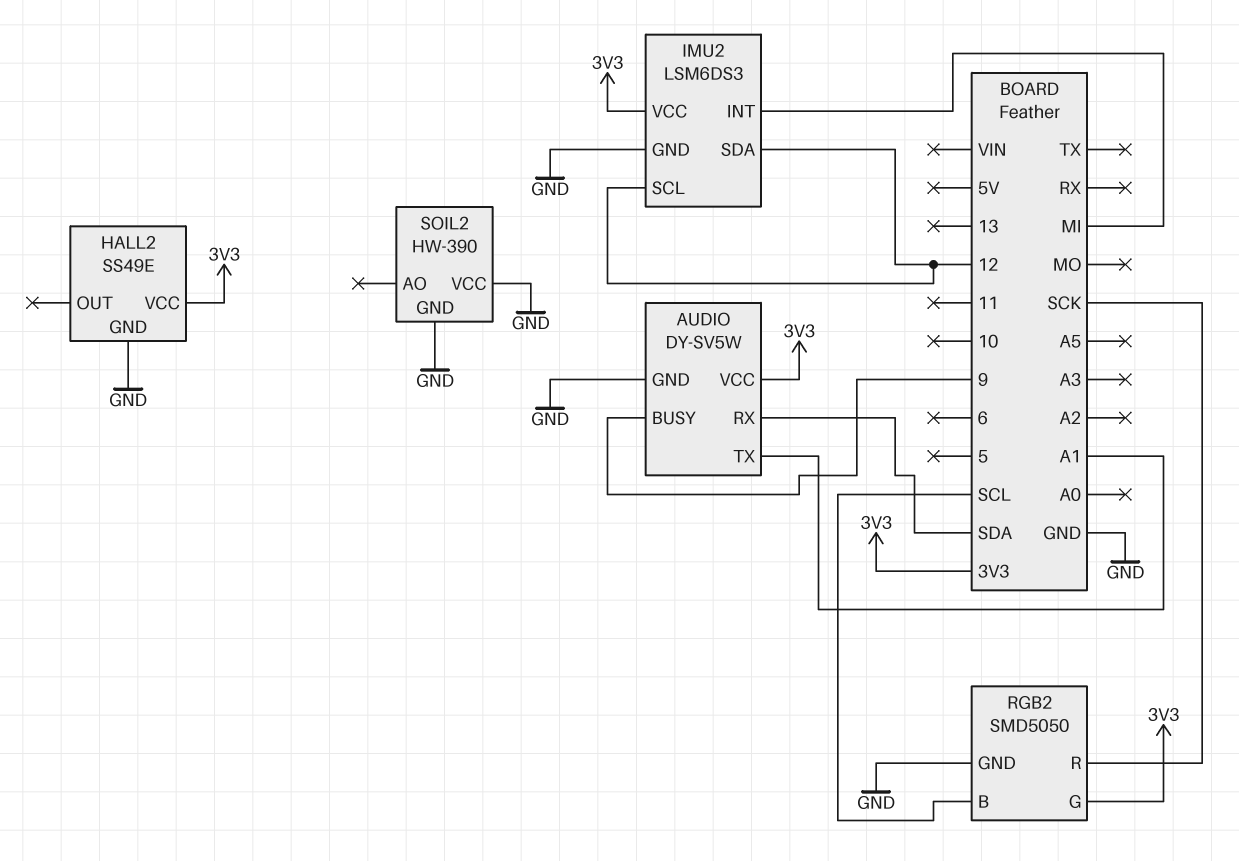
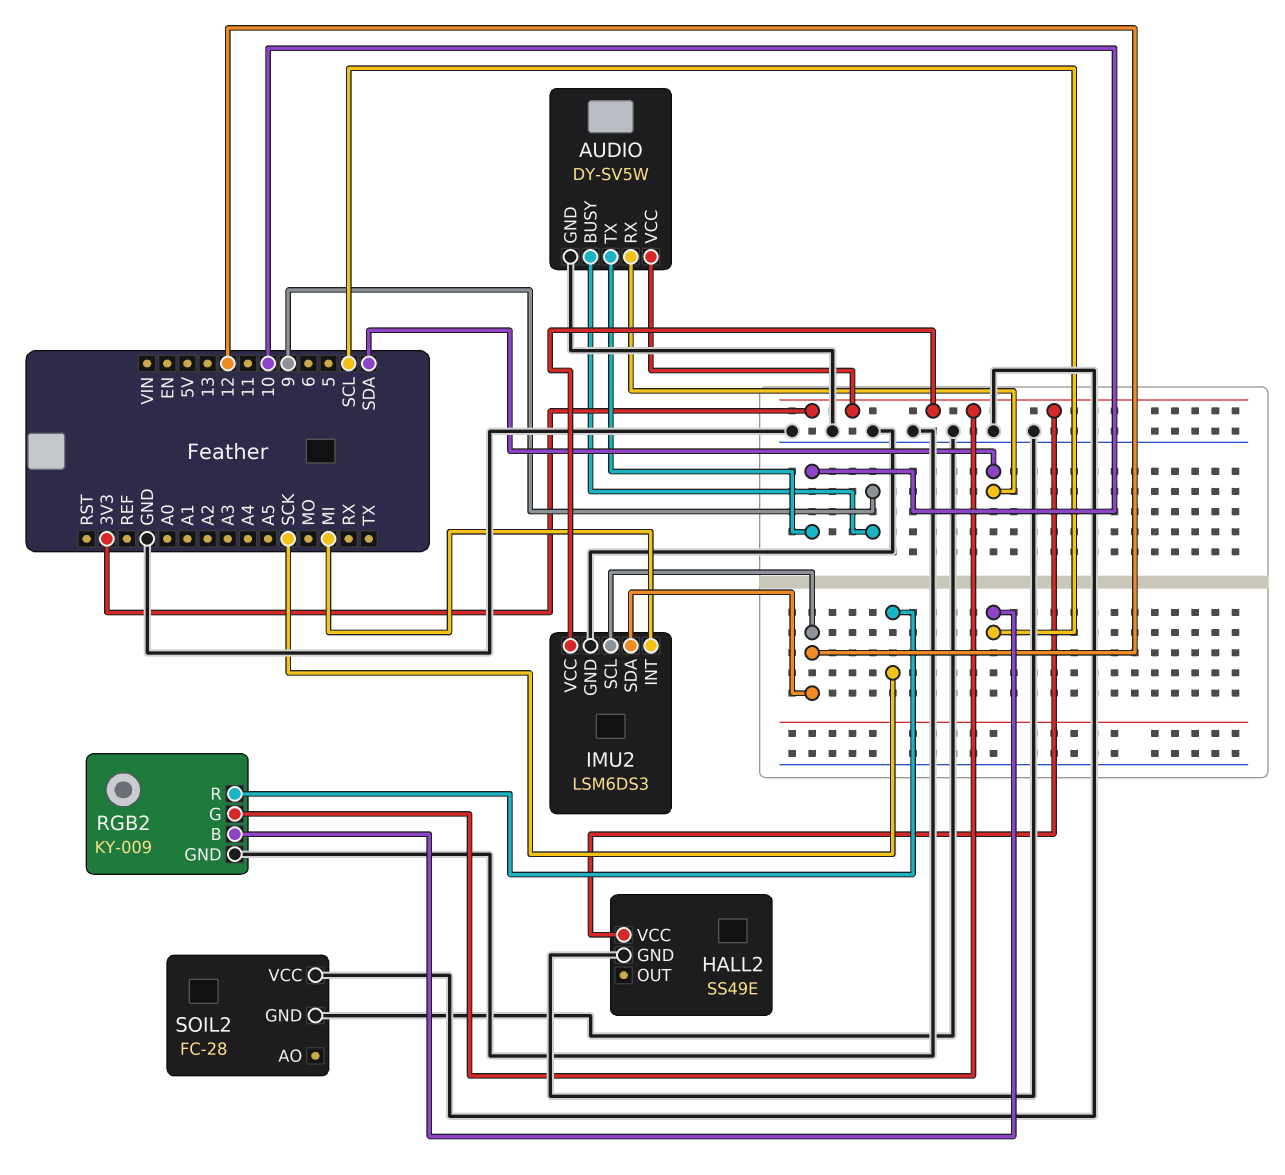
AUDIO pin TX: A1 -> 10
RGB2: SMD5050 -> KY-009
SOIL2: HW-390 -> FC-28

